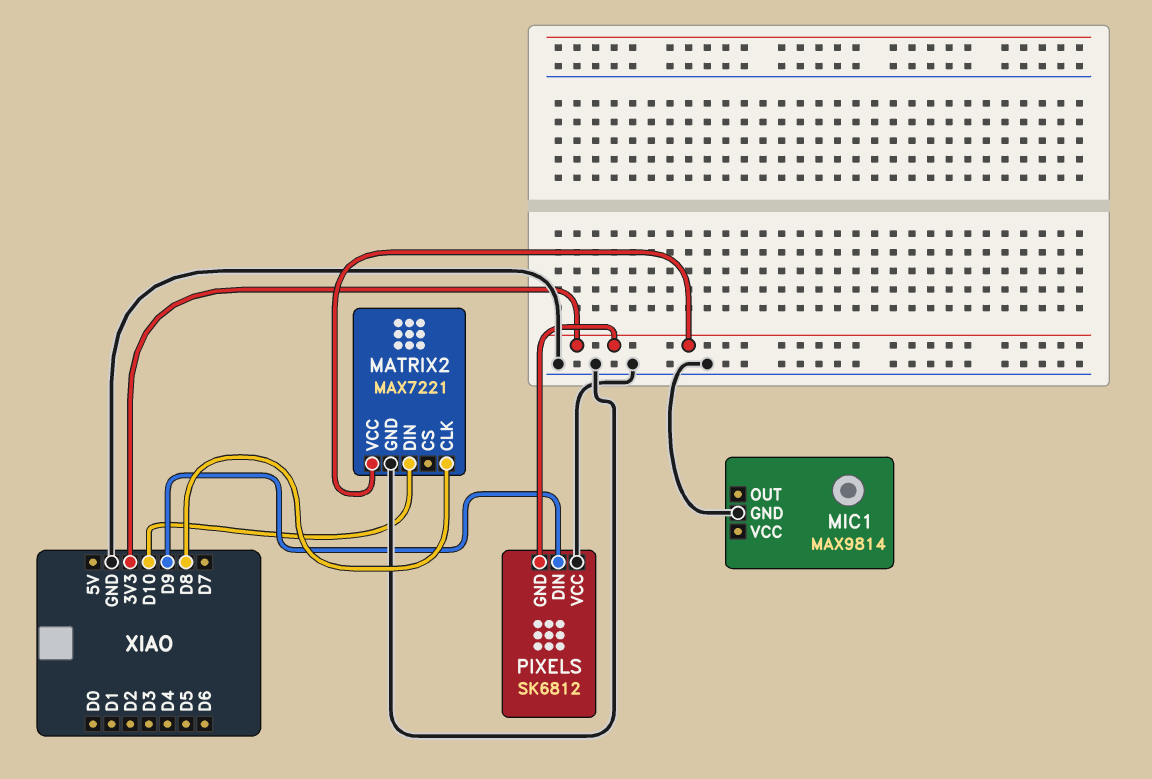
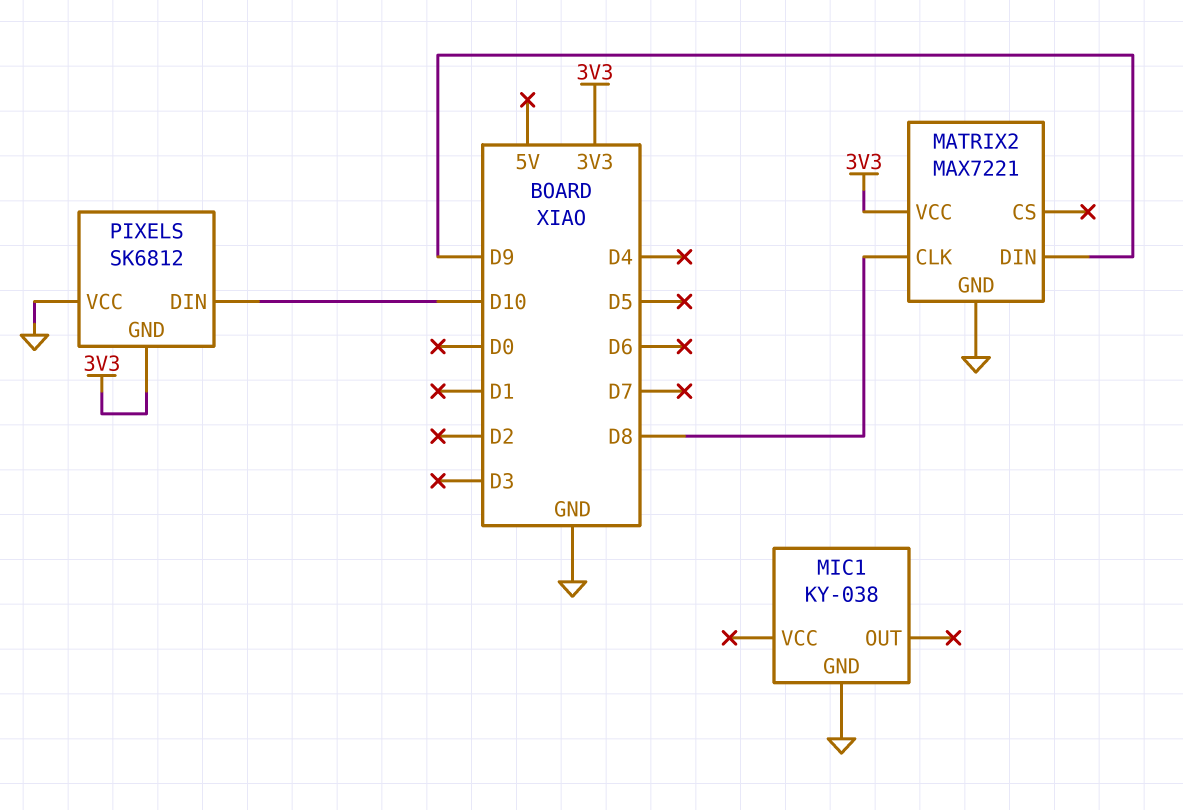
MATRIX2 pin DIN: D10 -> D9
MIC1: MAX9814 -> KY-038
PIXELS pin DIN: D9 -> D10

